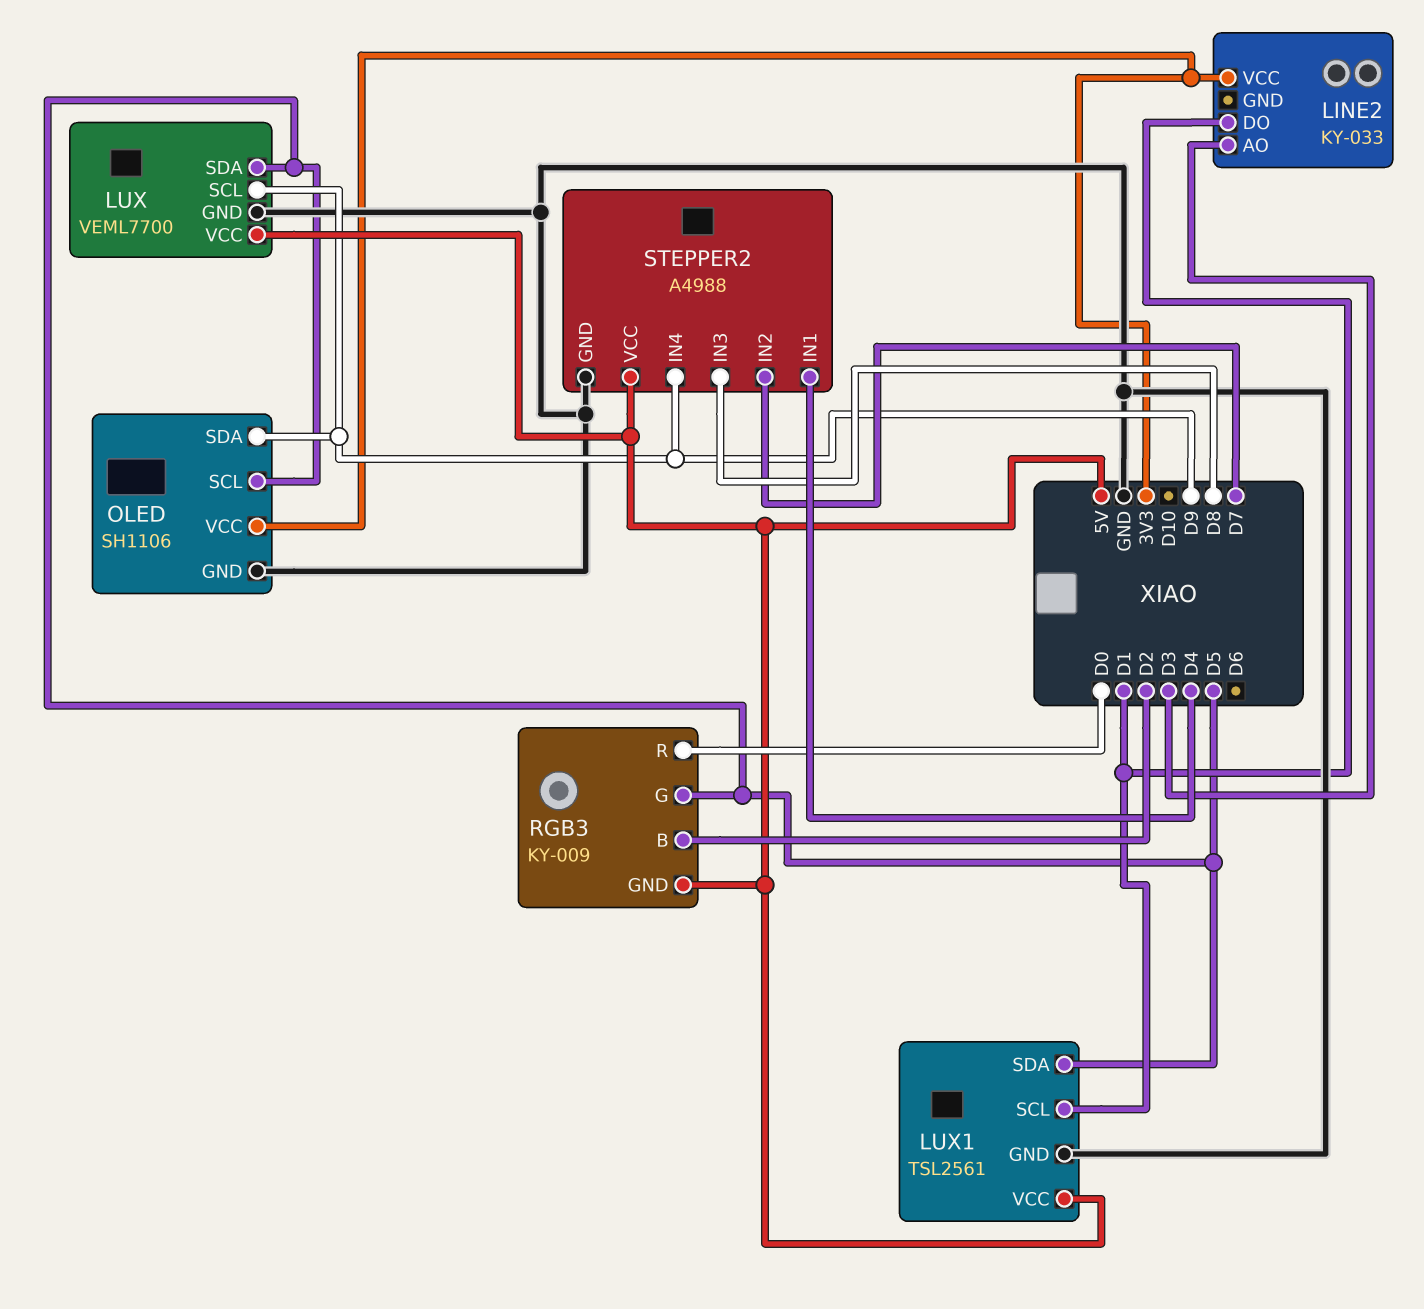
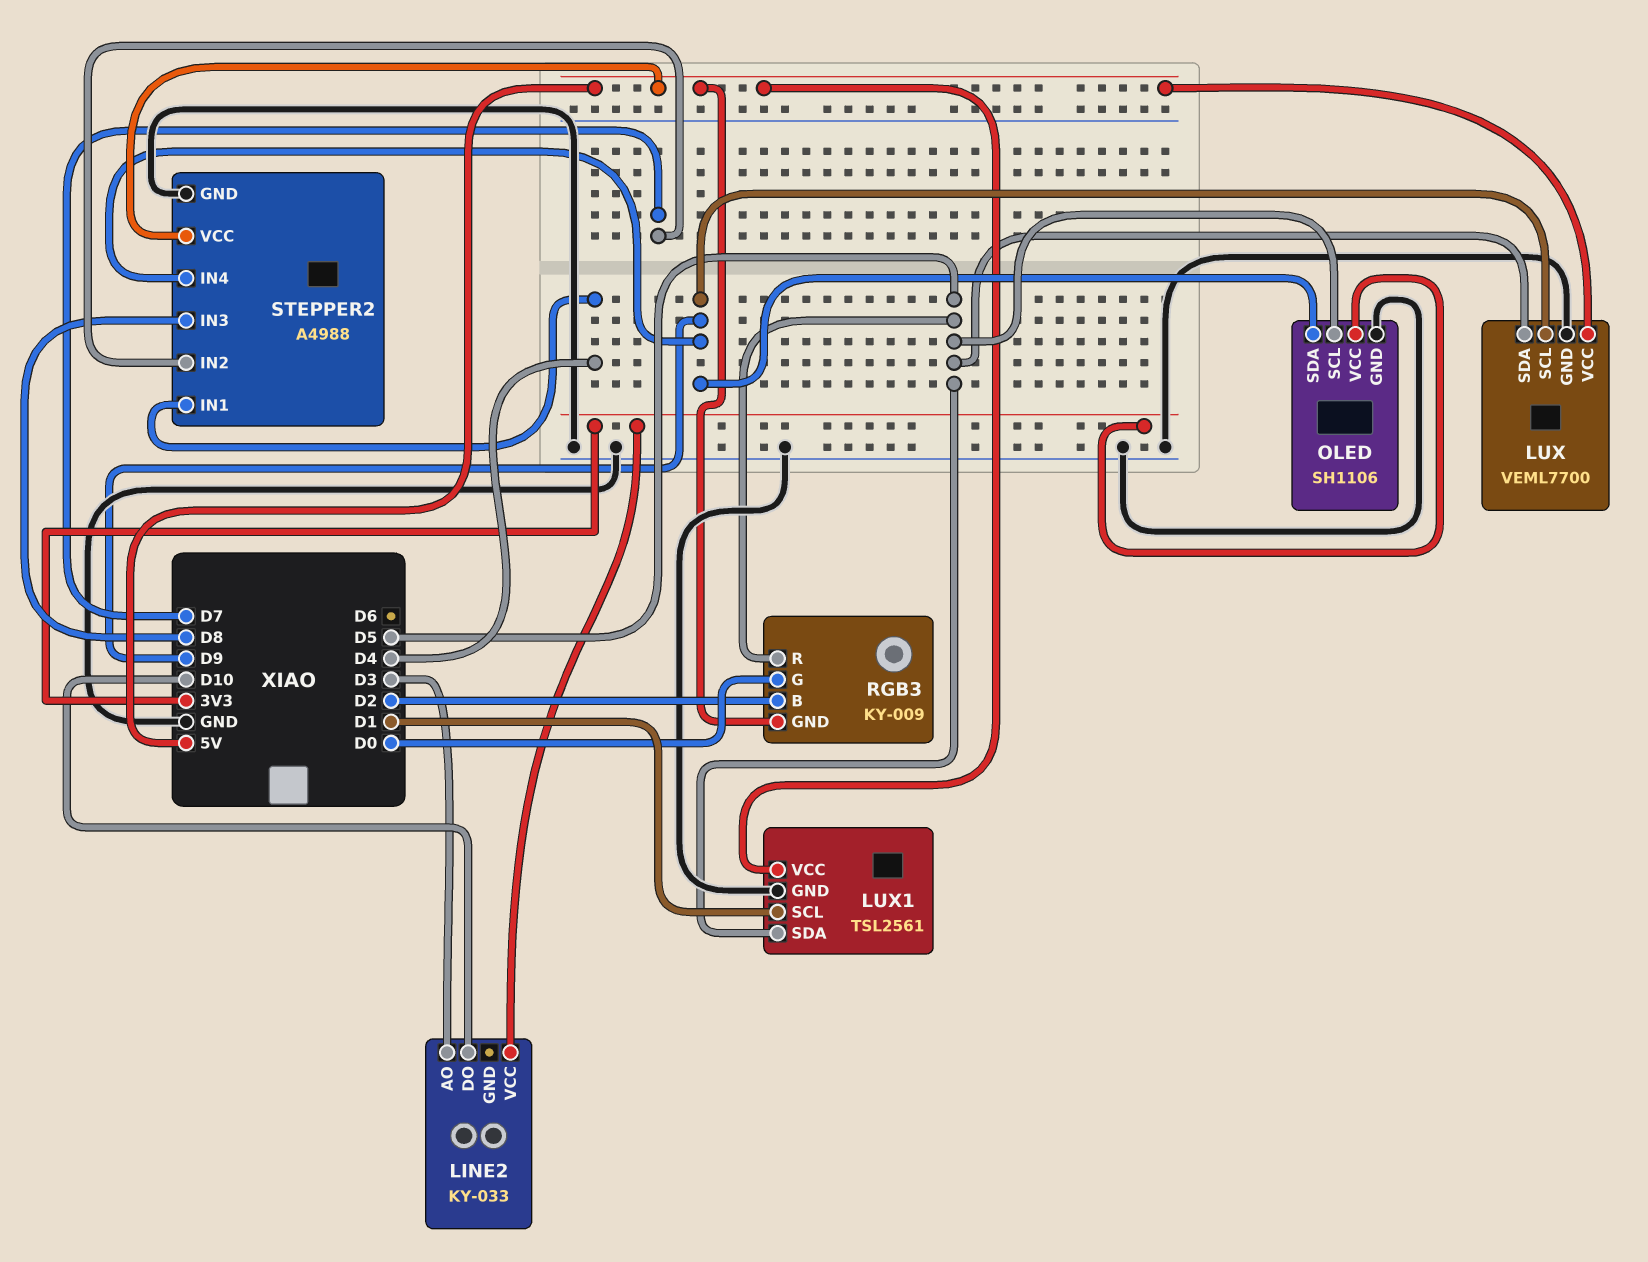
LINE2 pin DO: D1 -> D10
RGB3 pin G: D5 -> D0
RGB3 pin R: D0 -> D5

